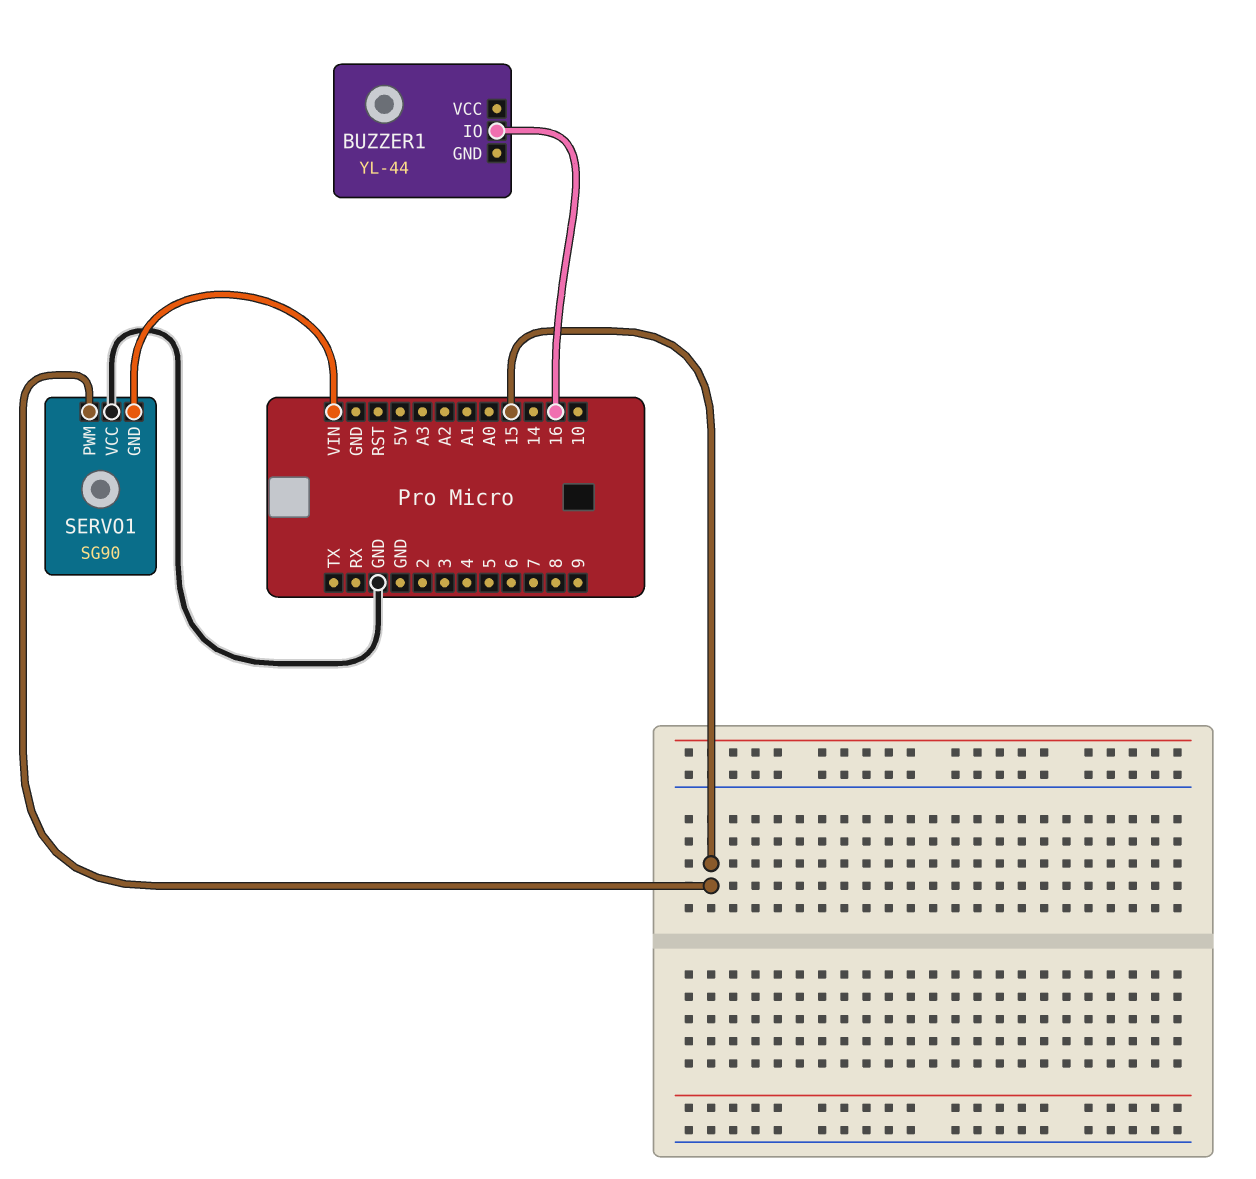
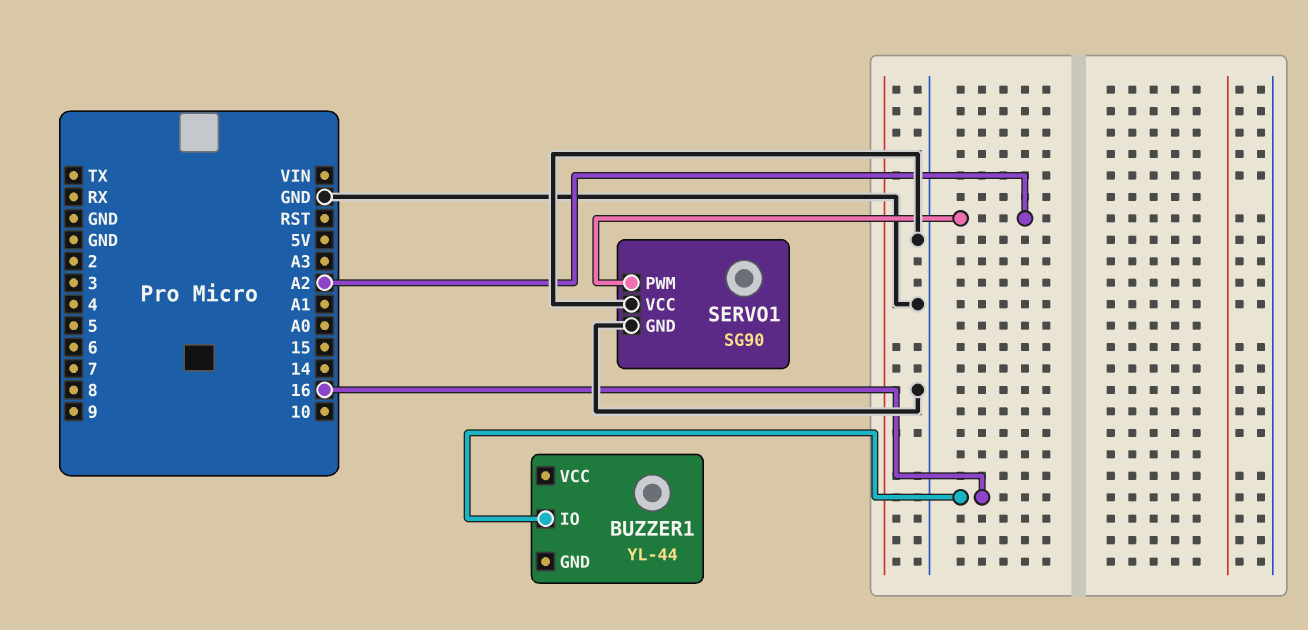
SERVO1 pin GND: VIN -> GND
SERVO1 pin PWM: 15 -> A2

